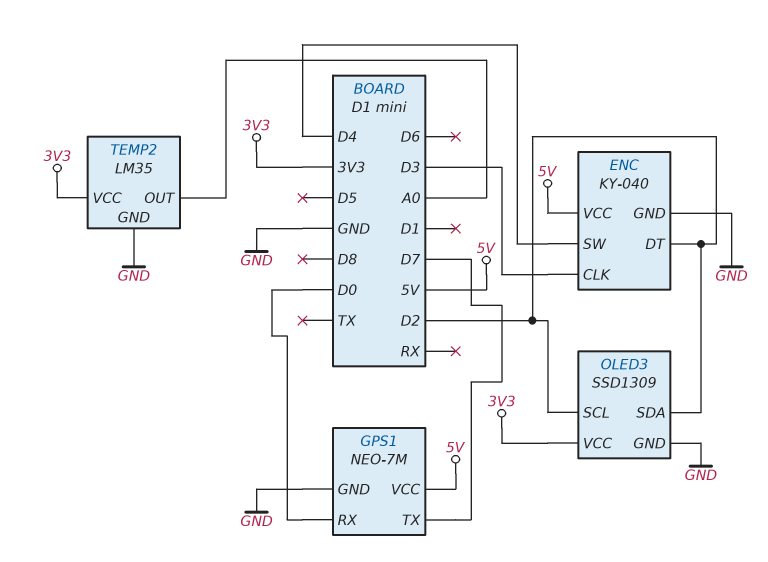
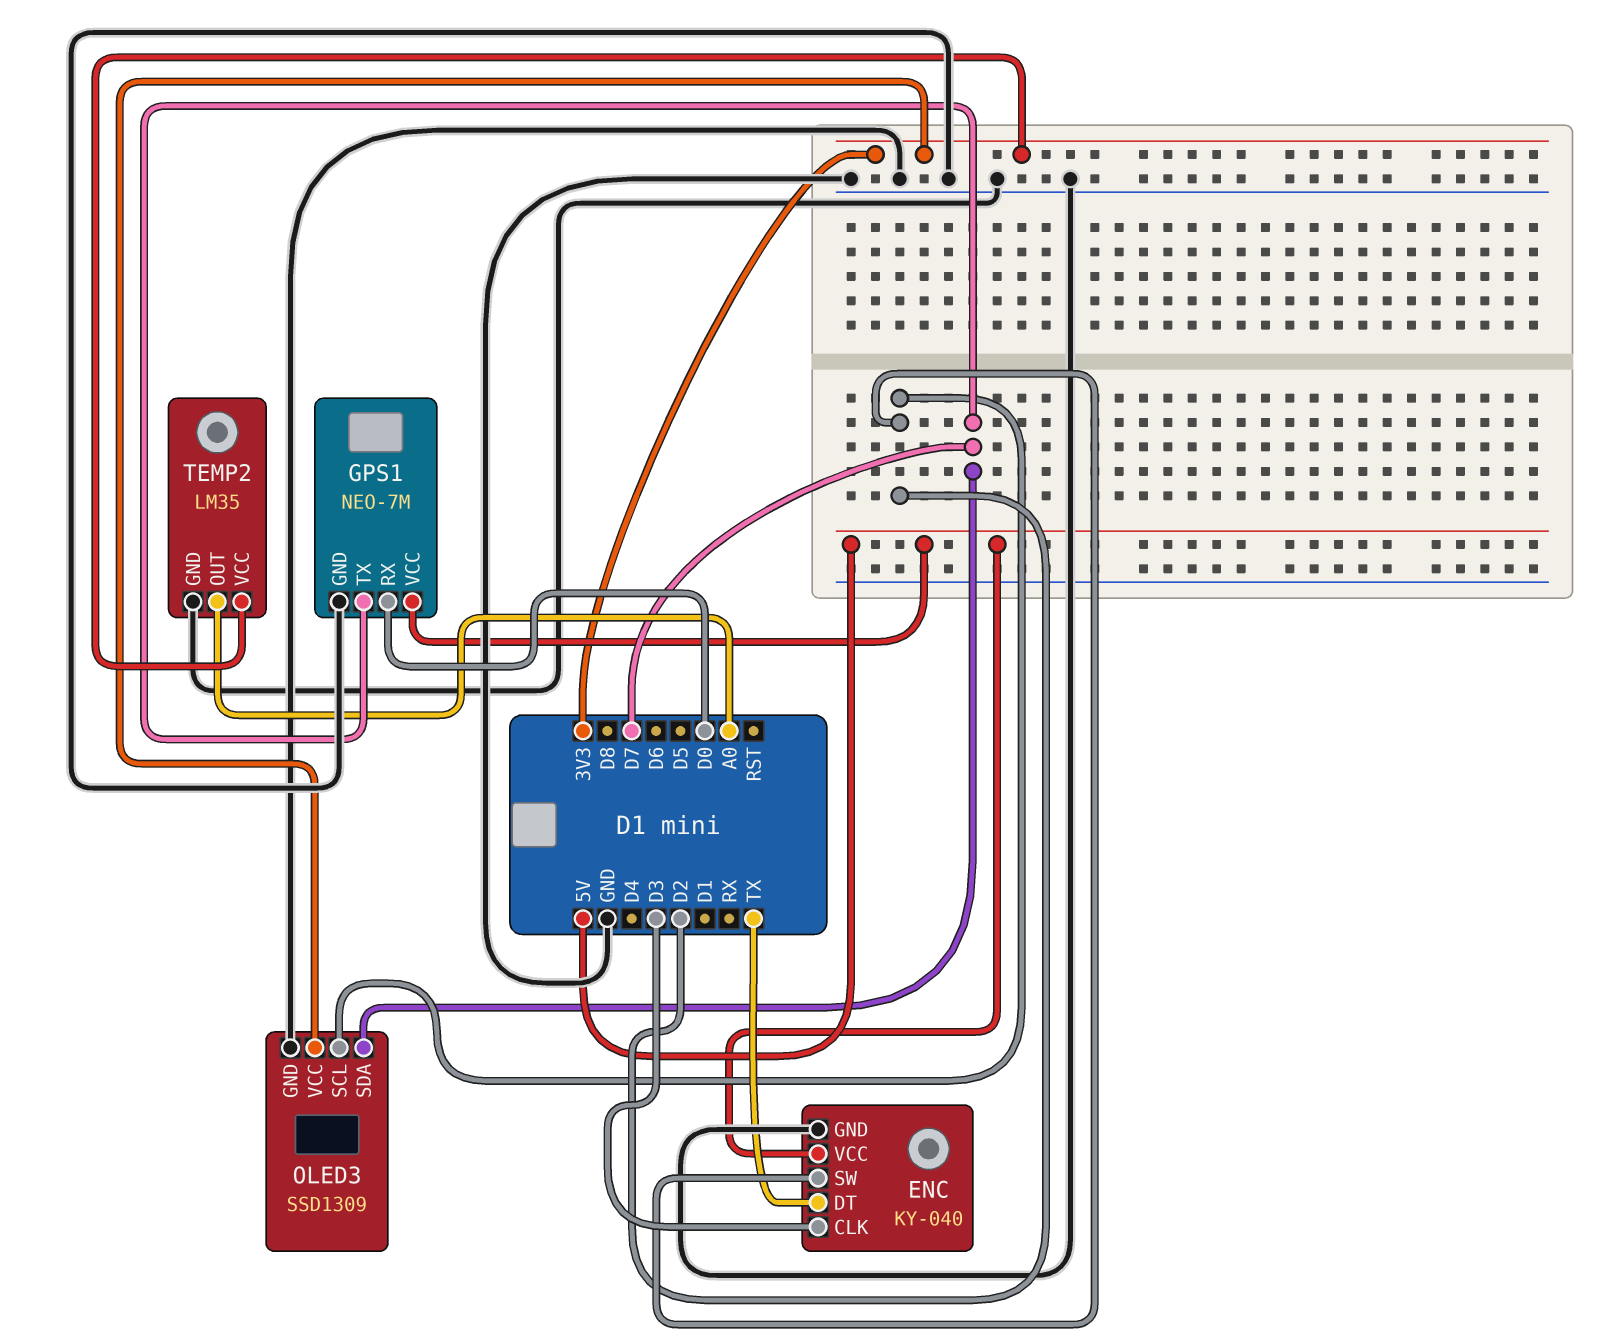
ENC pin DT: D2 -> TX
ENC pin SW: D4 -> D2
OLED3 pin SDA: D2 -> D7

